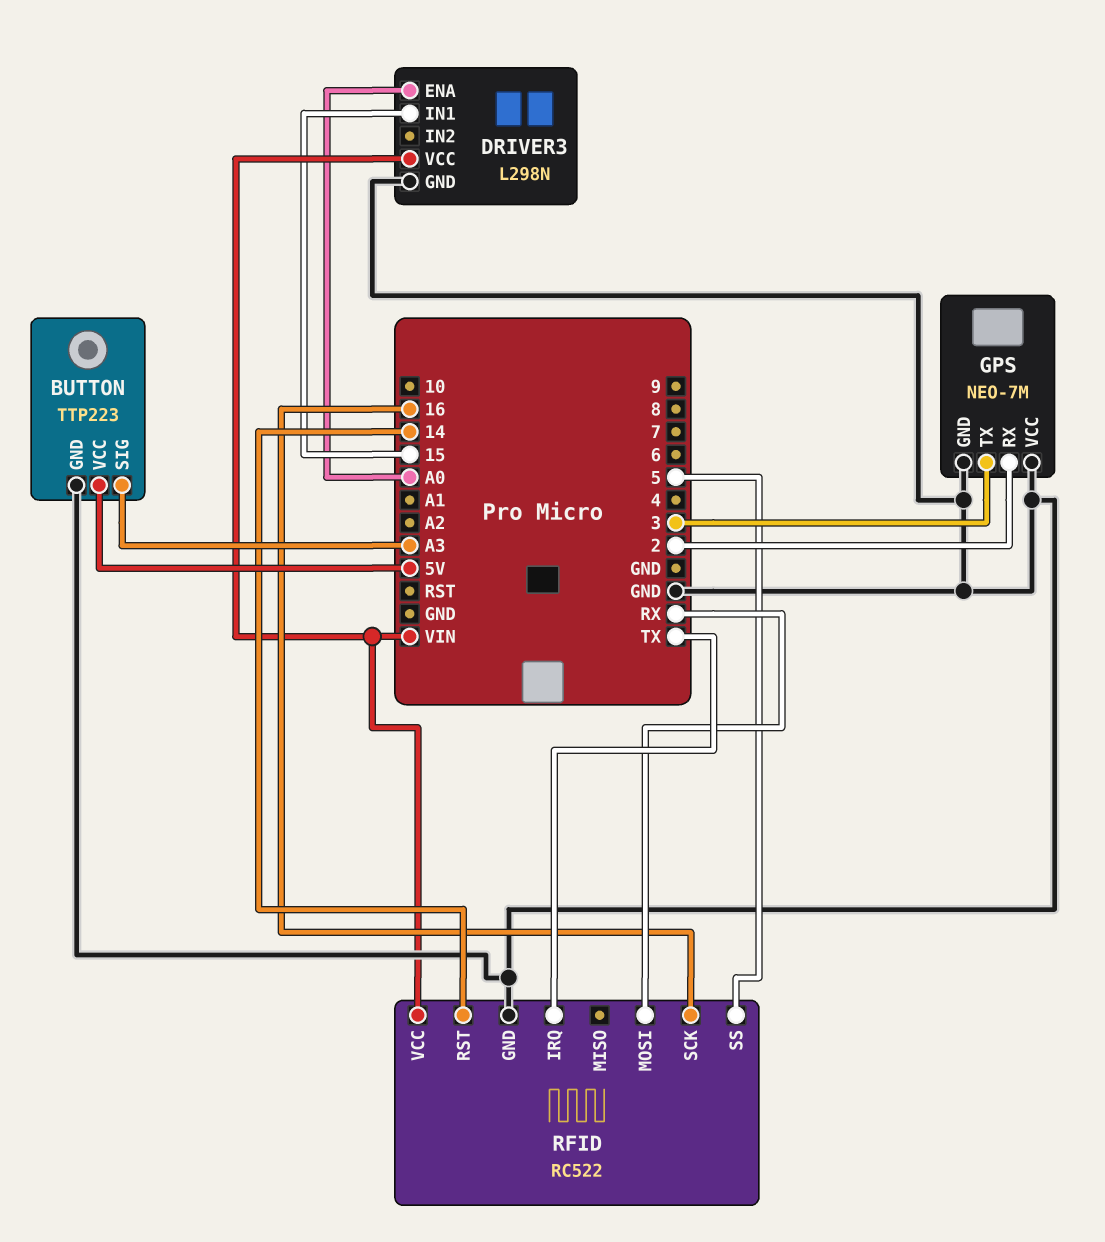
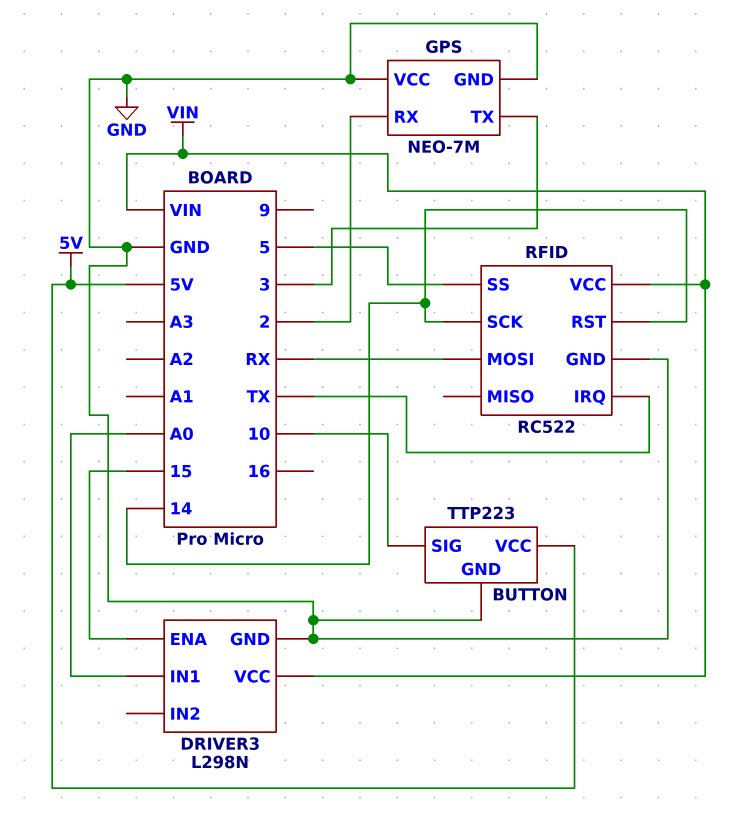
BUTTON pin SIG: A3 -> 10
DRIVER3 pin ENA: A0 -> 15
DRIVER3 pin IN1: 15 -> A0
RFID pin SCK: 16 -> 14

